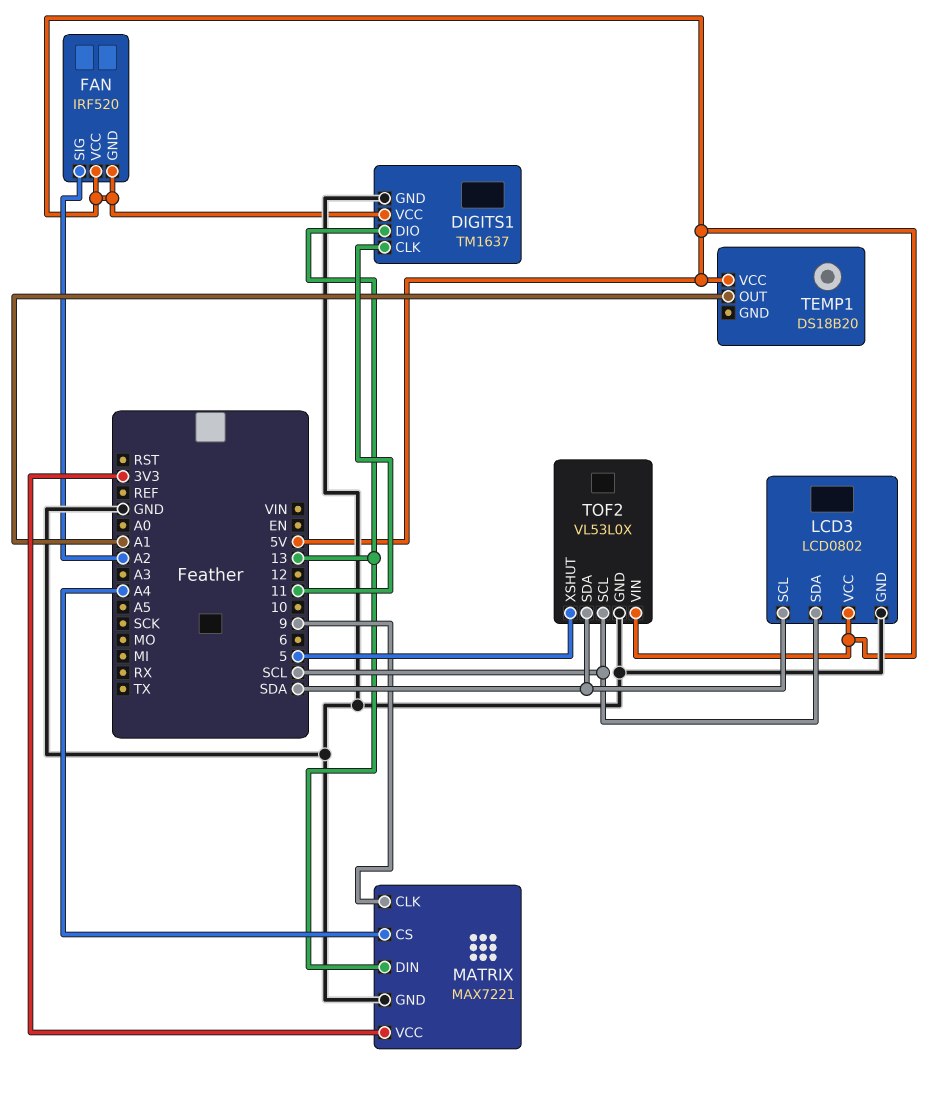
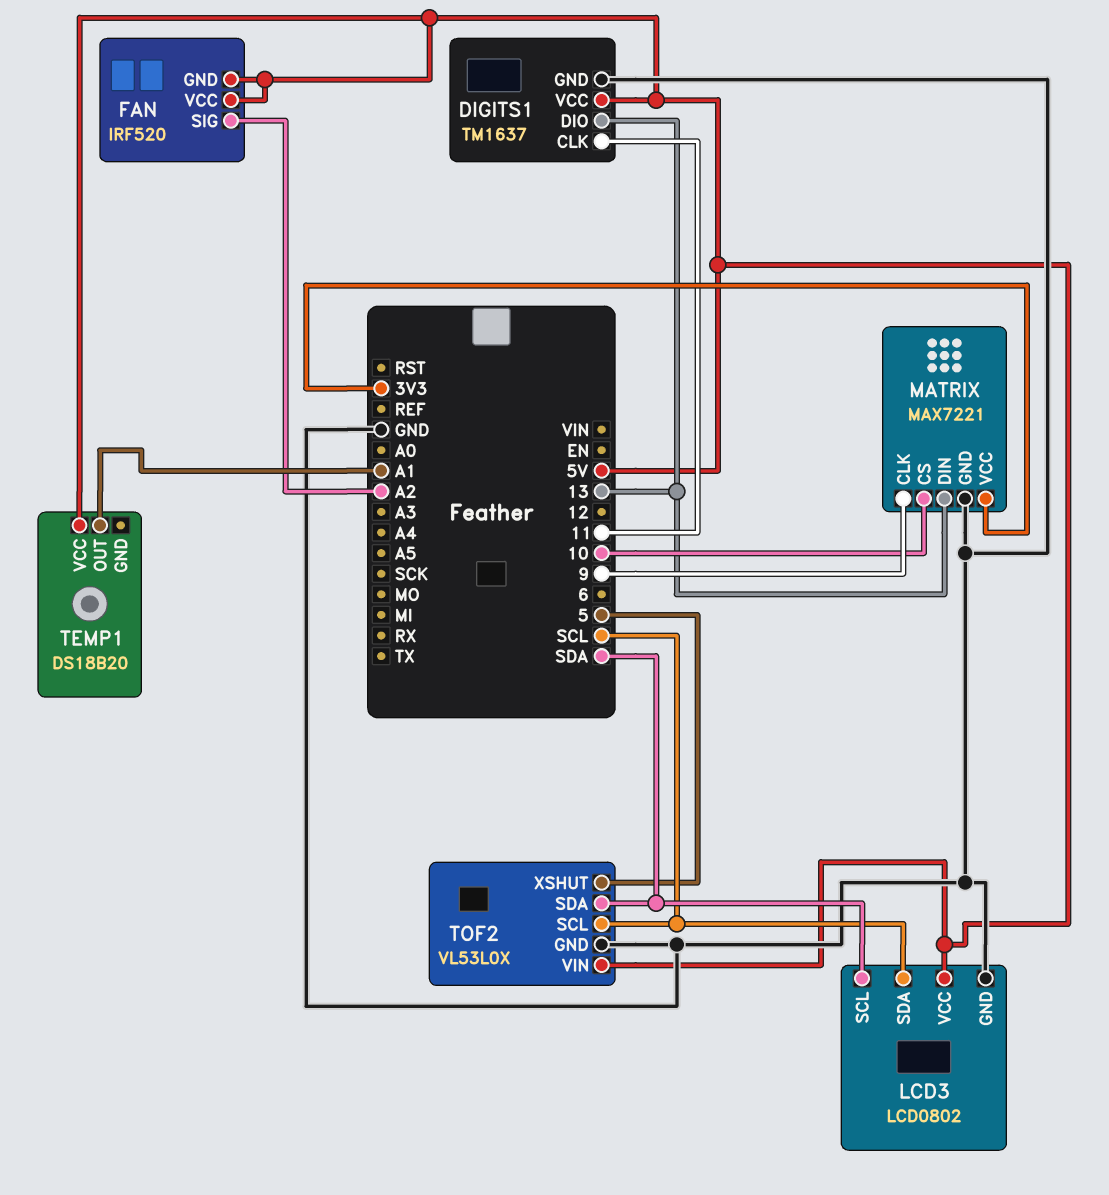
MATRIX pin CS: A4 -> 10

